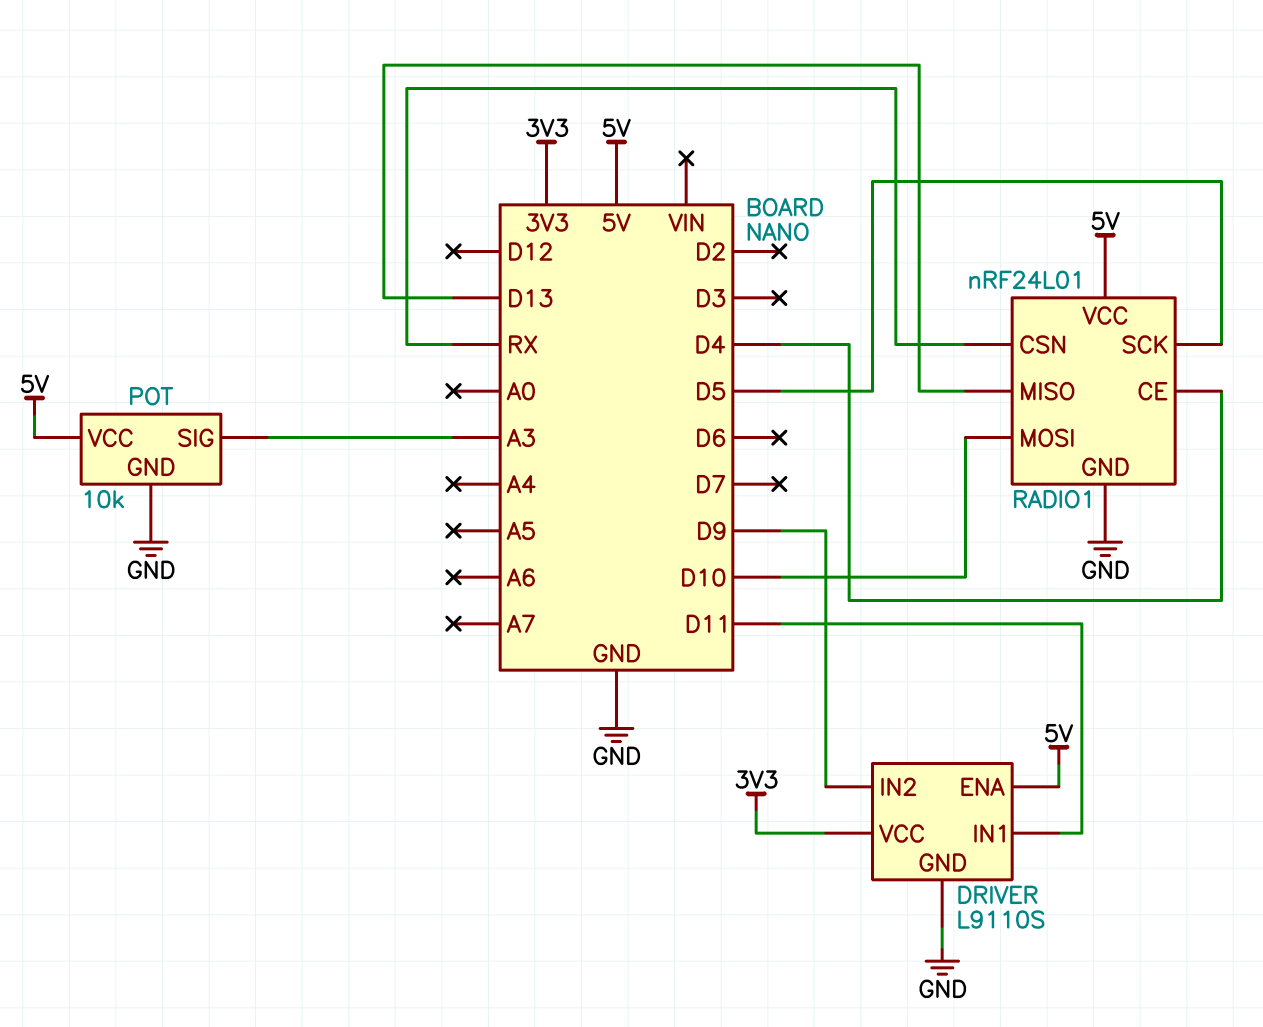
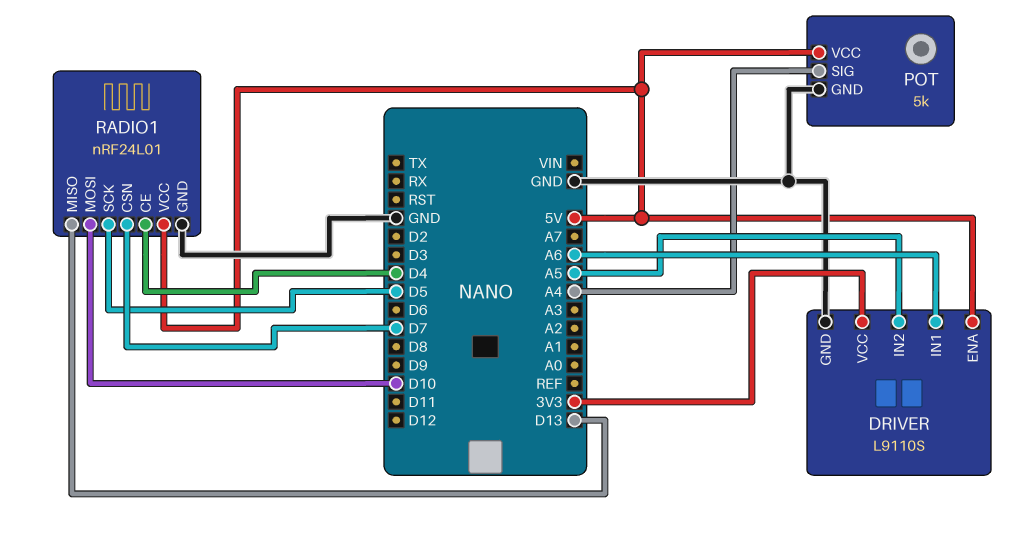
DRIVER pin IN1: D11 -> A6
DRIVER pin IN2: D9 -> A5
POT: 10k -> 5k
POT pin SIG: A3 -> A4
RADIO1 pin CSN: RX -> D7

